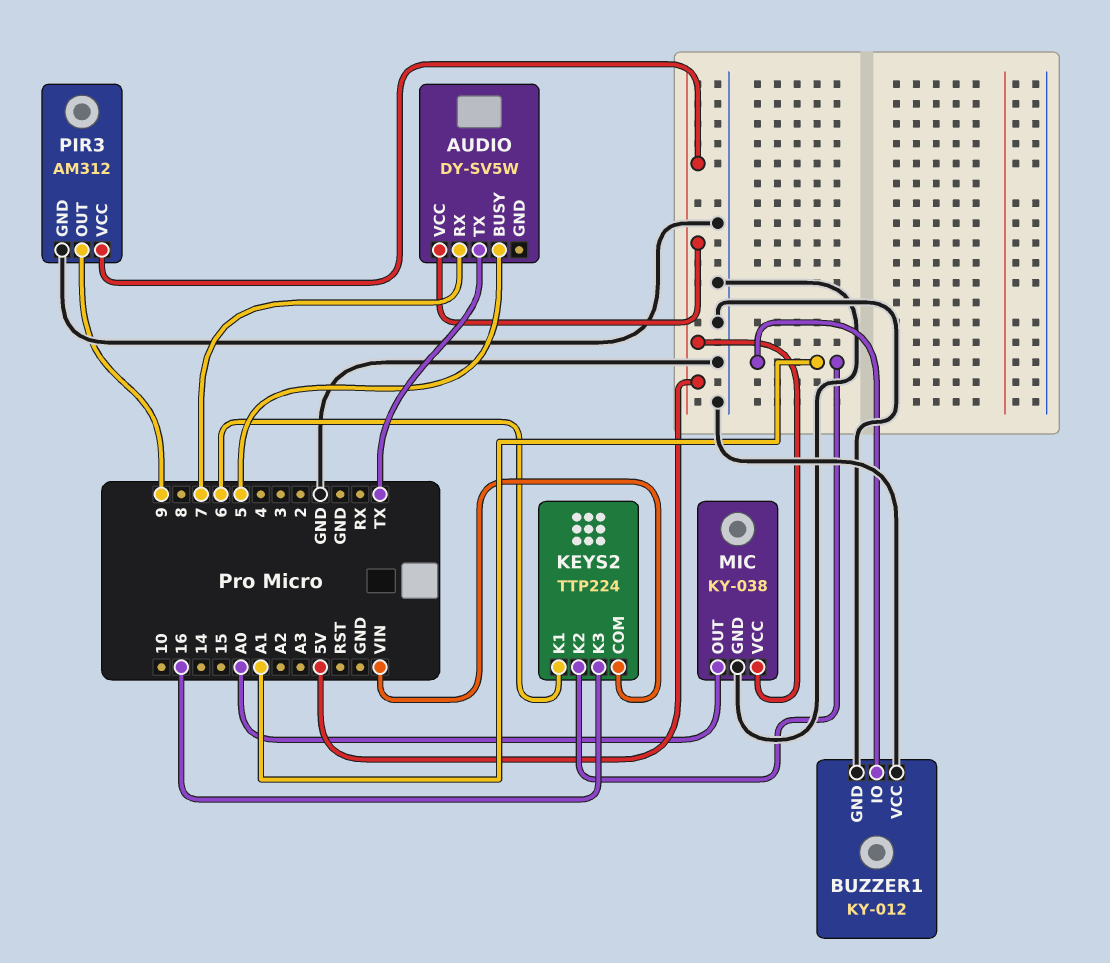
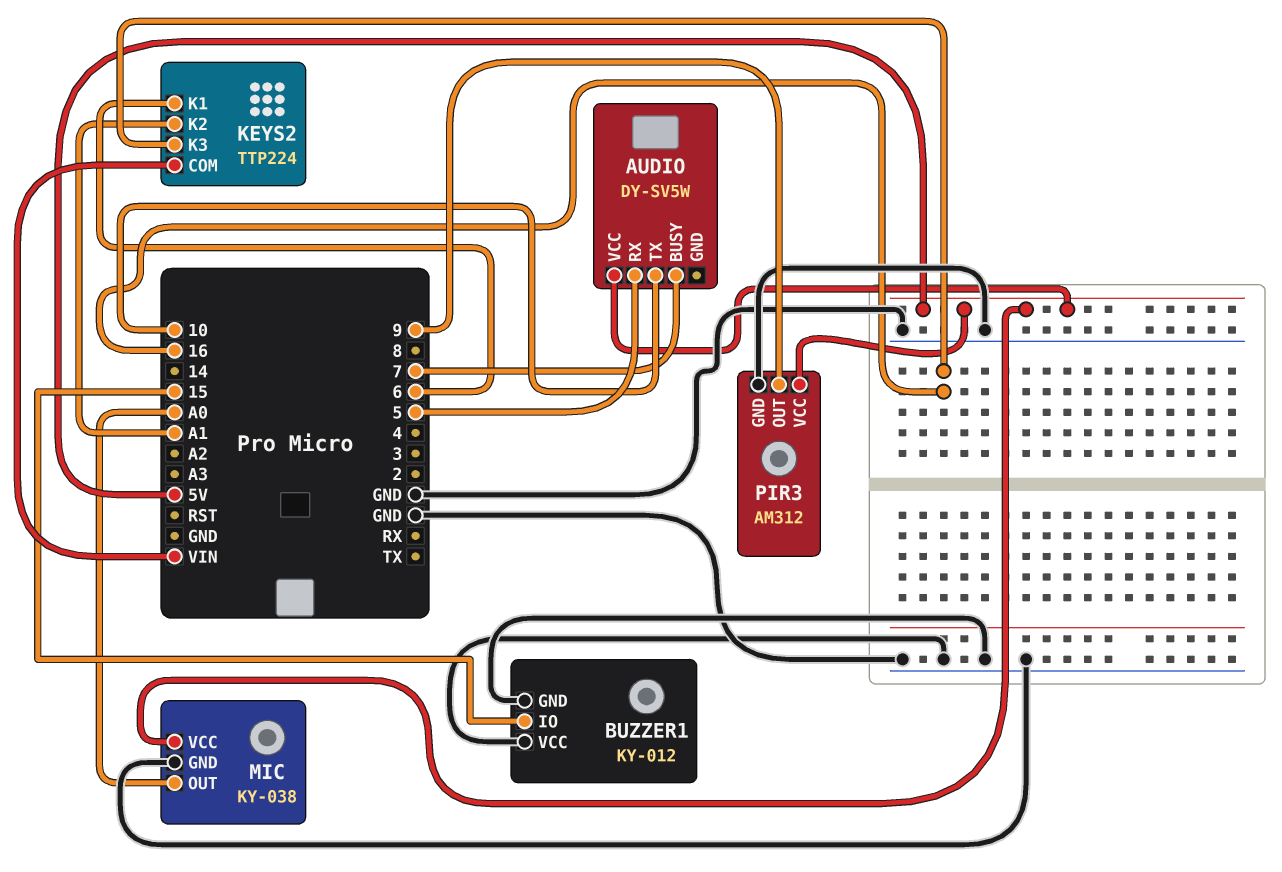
AUDIO pin BUSY: 5 -> 7
AUDIO pin RX: 7 -> 5
AUDIO pin TX: TX -> 10
BUZZER1 pin IO: A1 -> 15

